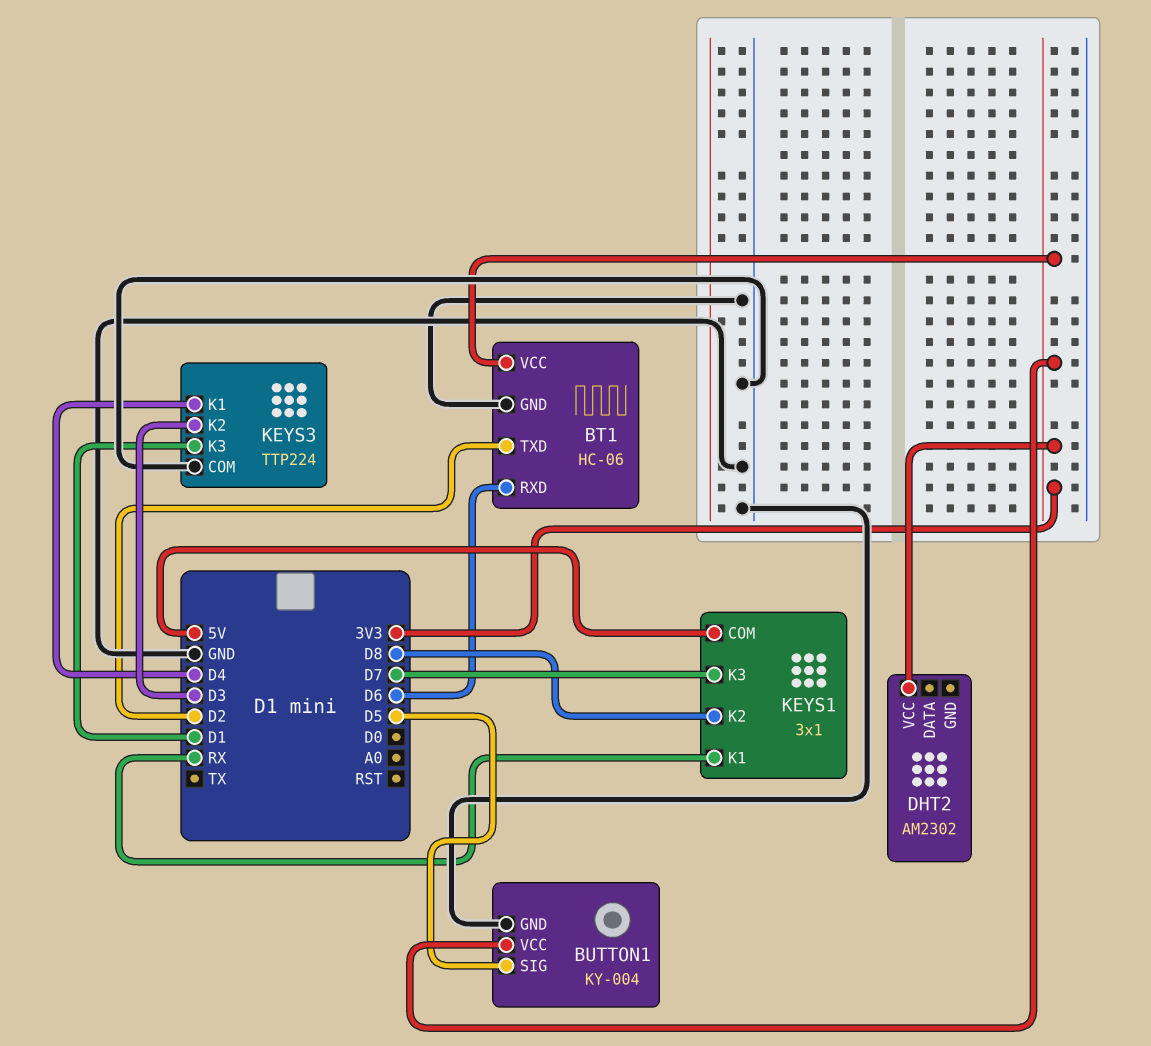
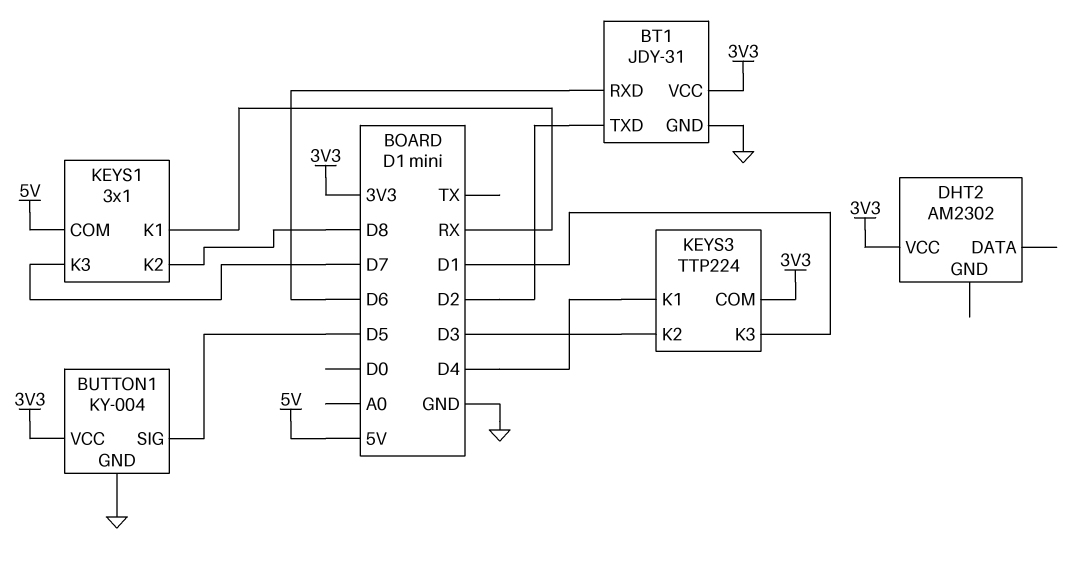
BT1: HC-06 -> JDY-31
KEYS3 pin COM: GND -> 3V3

